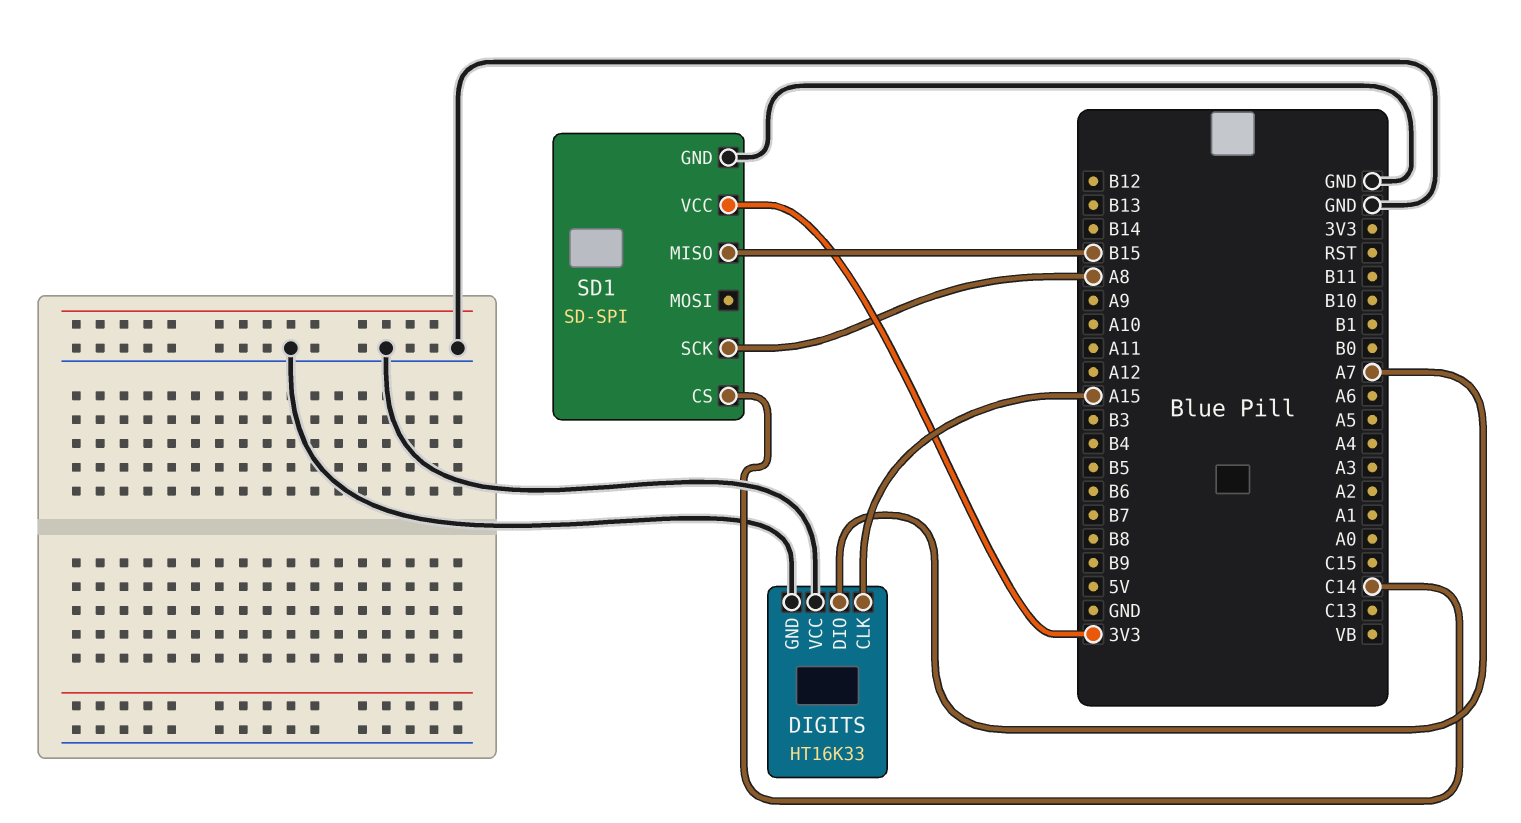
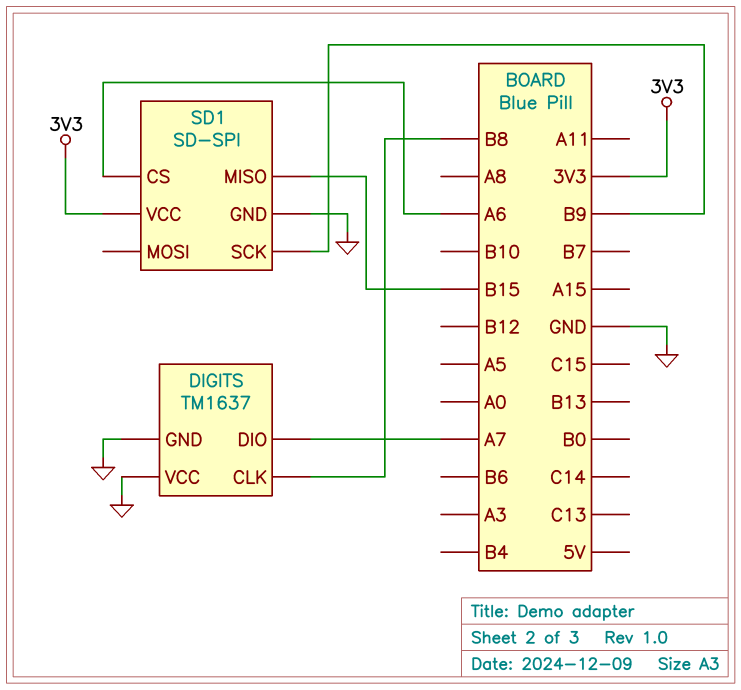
DIGITS: HT16K33 -> TM1637
DIGITS pin CLK: A15 -> B8
SD1 pin CS: C14 -> A6
SD1 pin SCK: A8 -> B9

